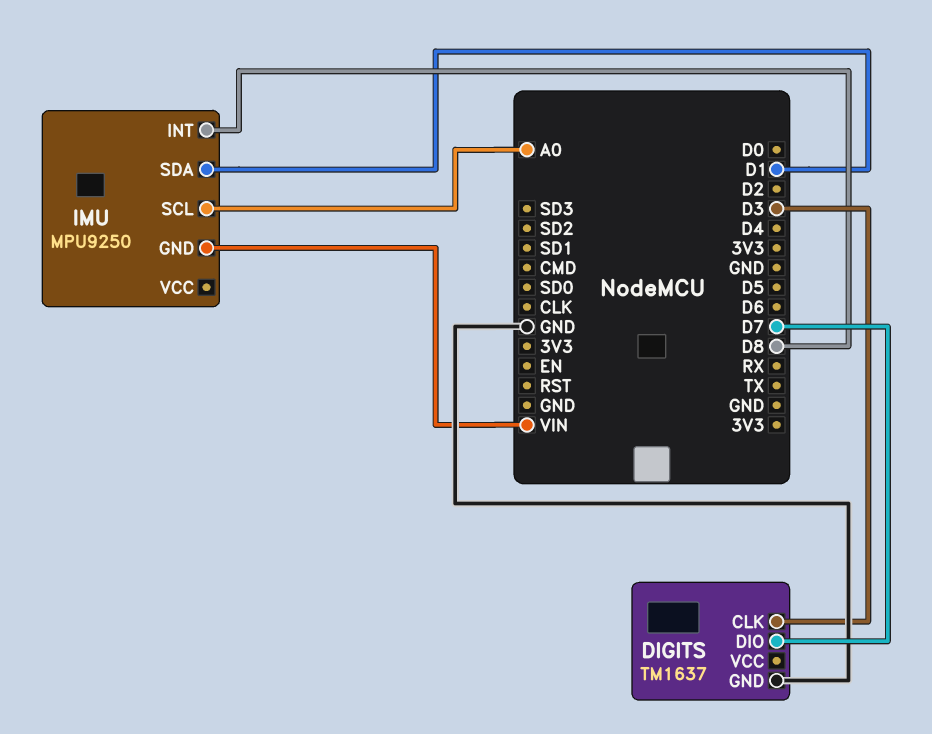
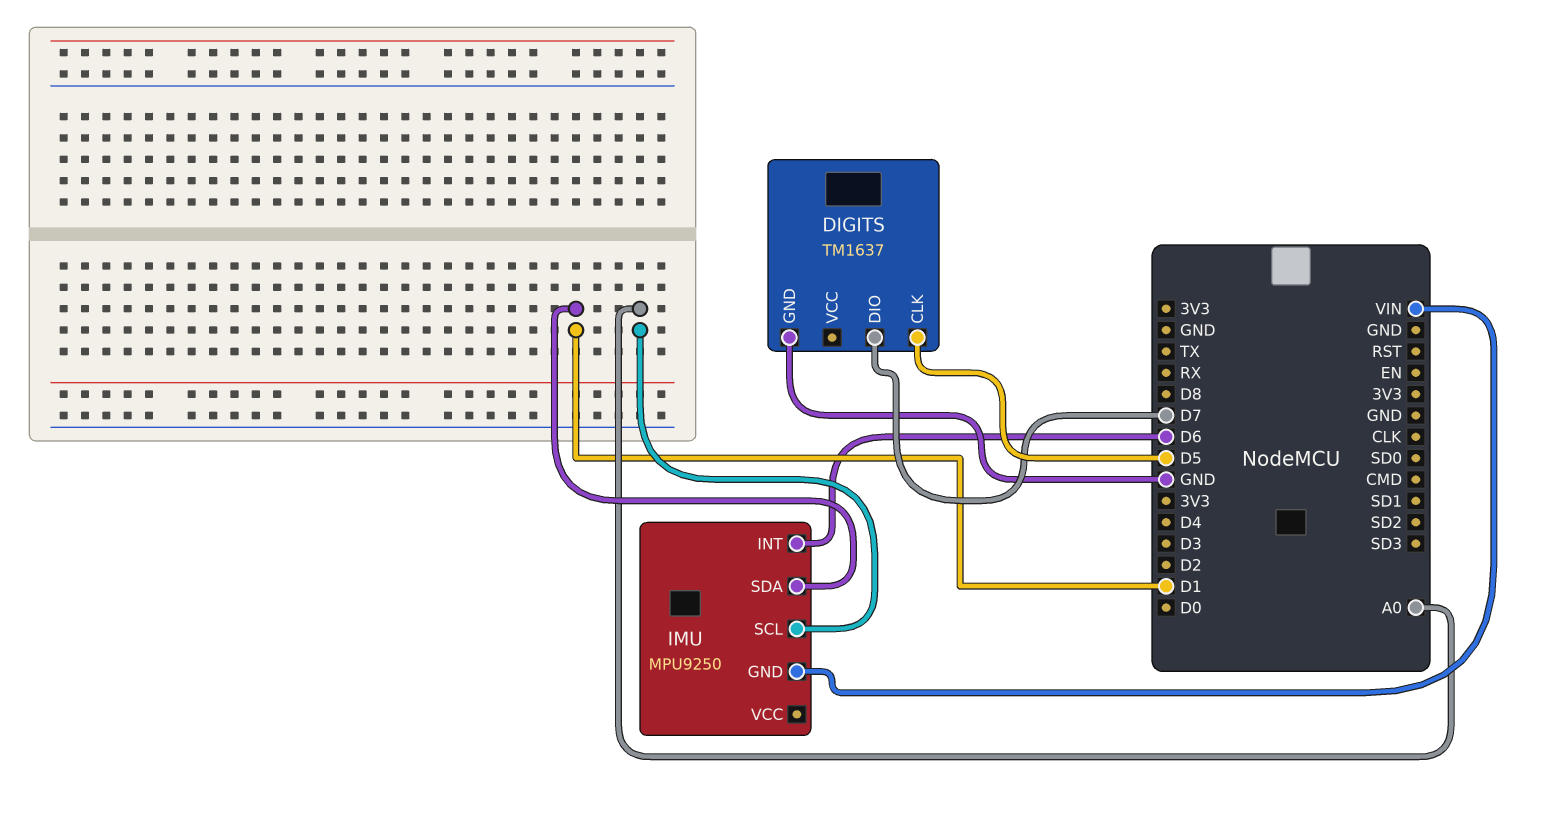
DIGITS pin CLK: D3 -> D5
IMU pin INT: D8 -> D6

